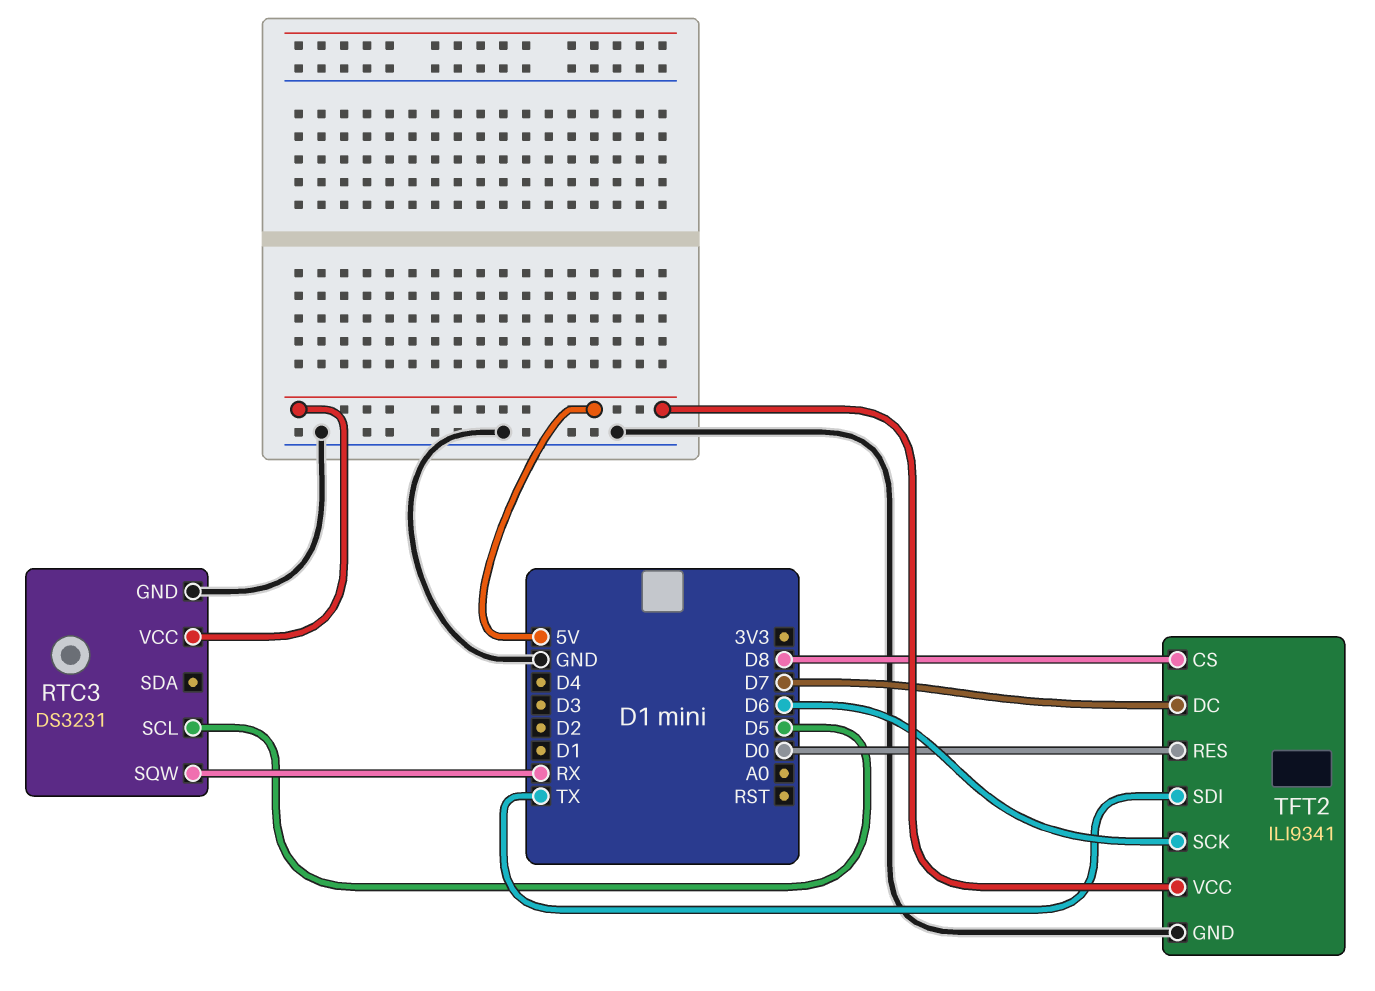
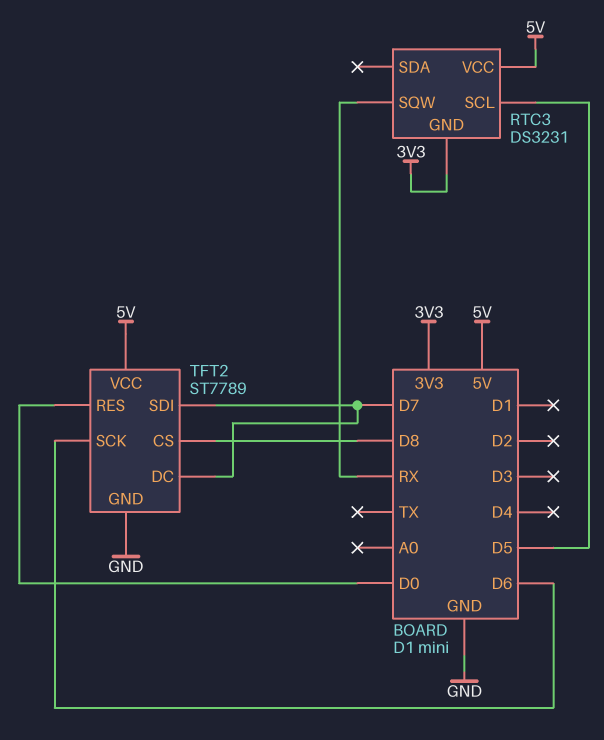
RTC3 pin GND: GND -> 3V3
TFT2: ILI9341 -> ST7789
TFT2 pin SDI: TX -> D7

